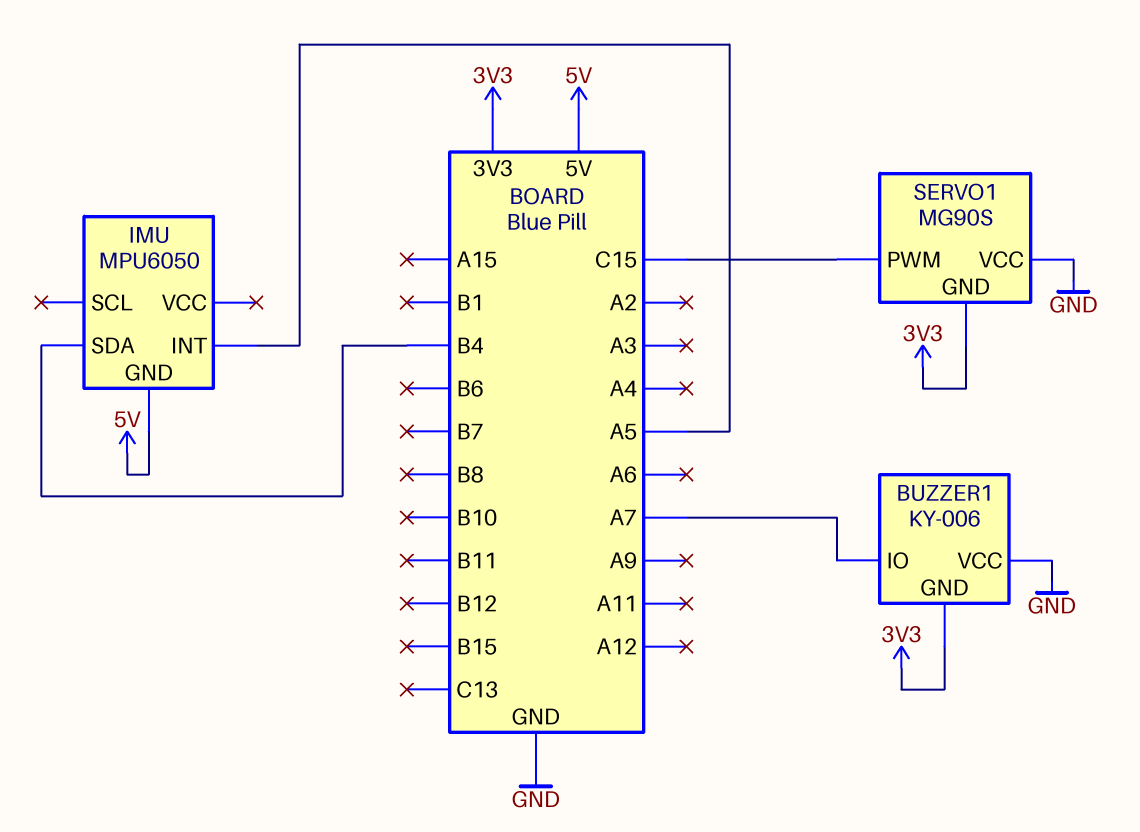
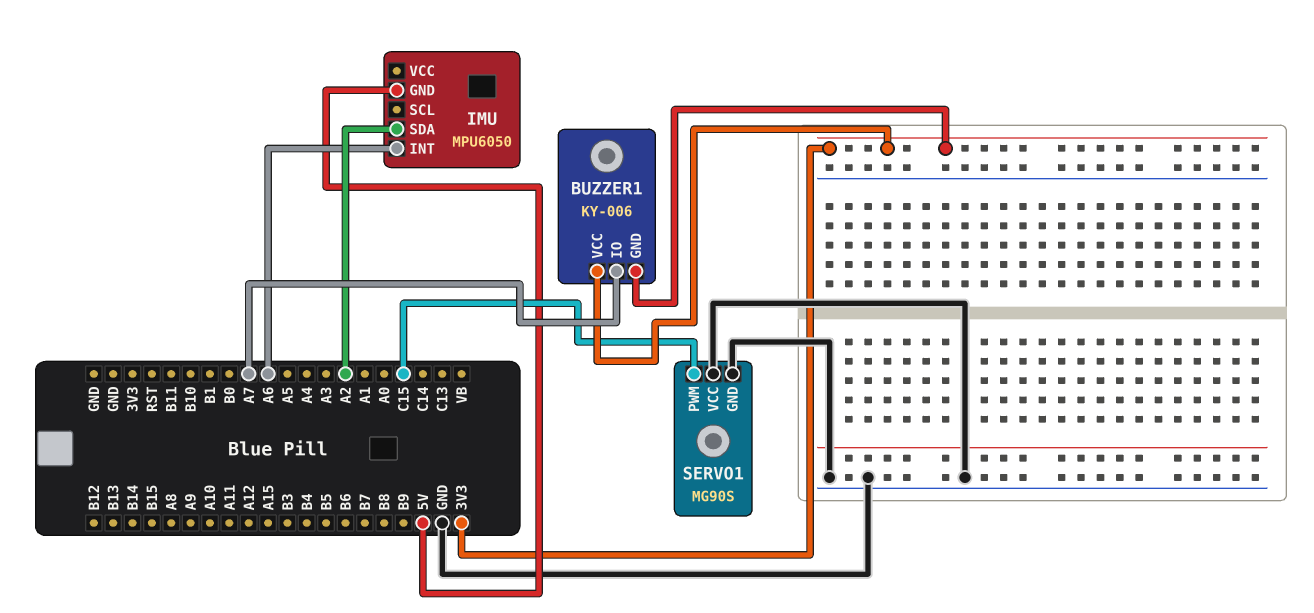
BUZZER1 pin VCC: GND -> 3V3
IMU pin INT: A5 -> A6
IMU pin SDA: B4 -> A2
SERVO1 pin GND: 3V3 -> GND

